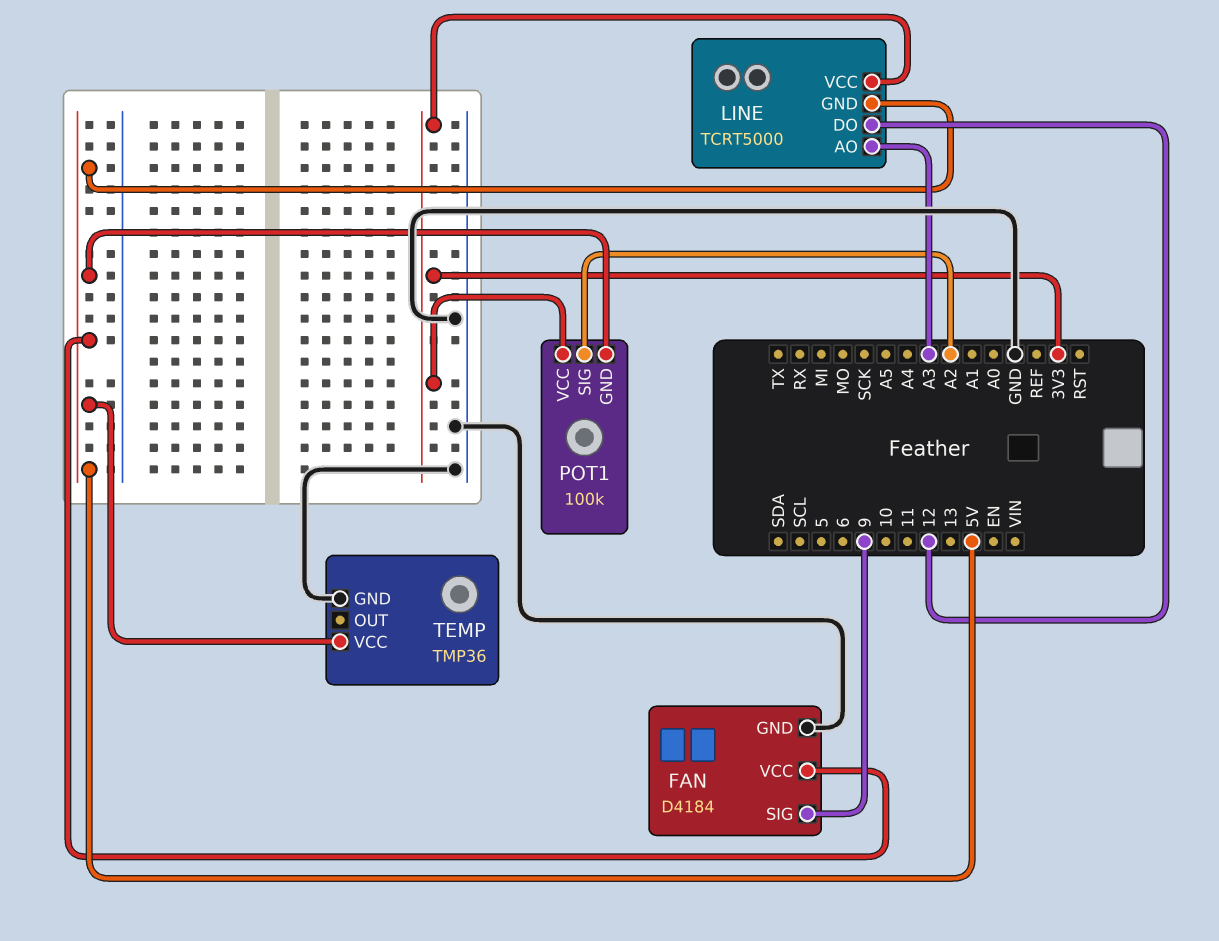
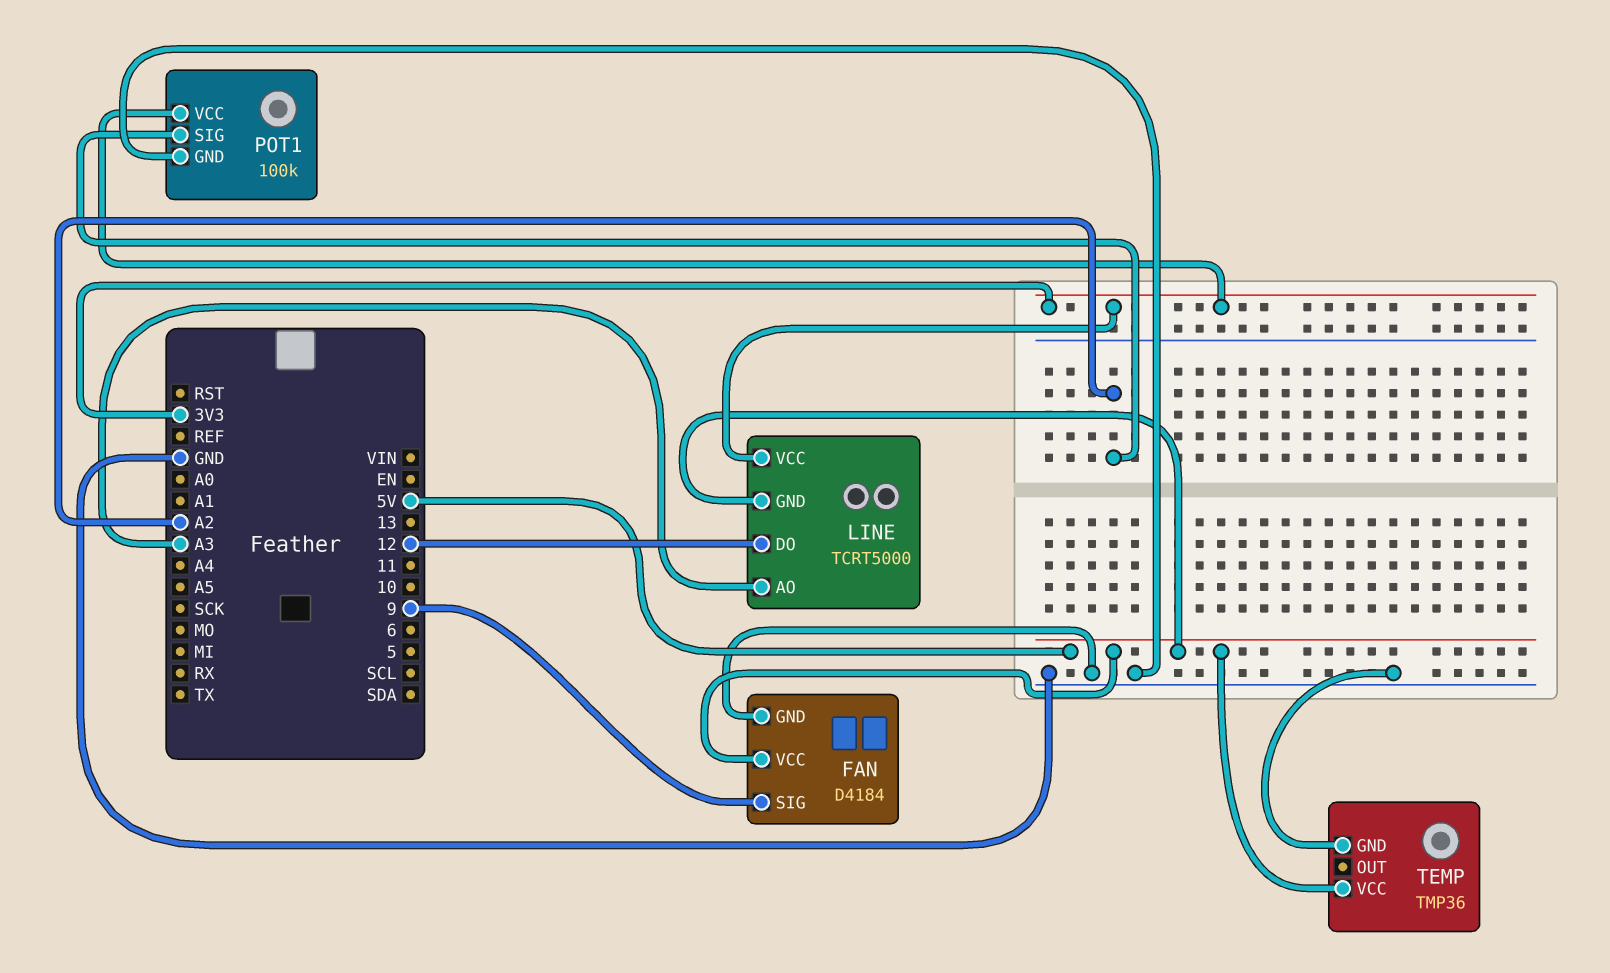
POT1 pin GND: 5V -> GND

